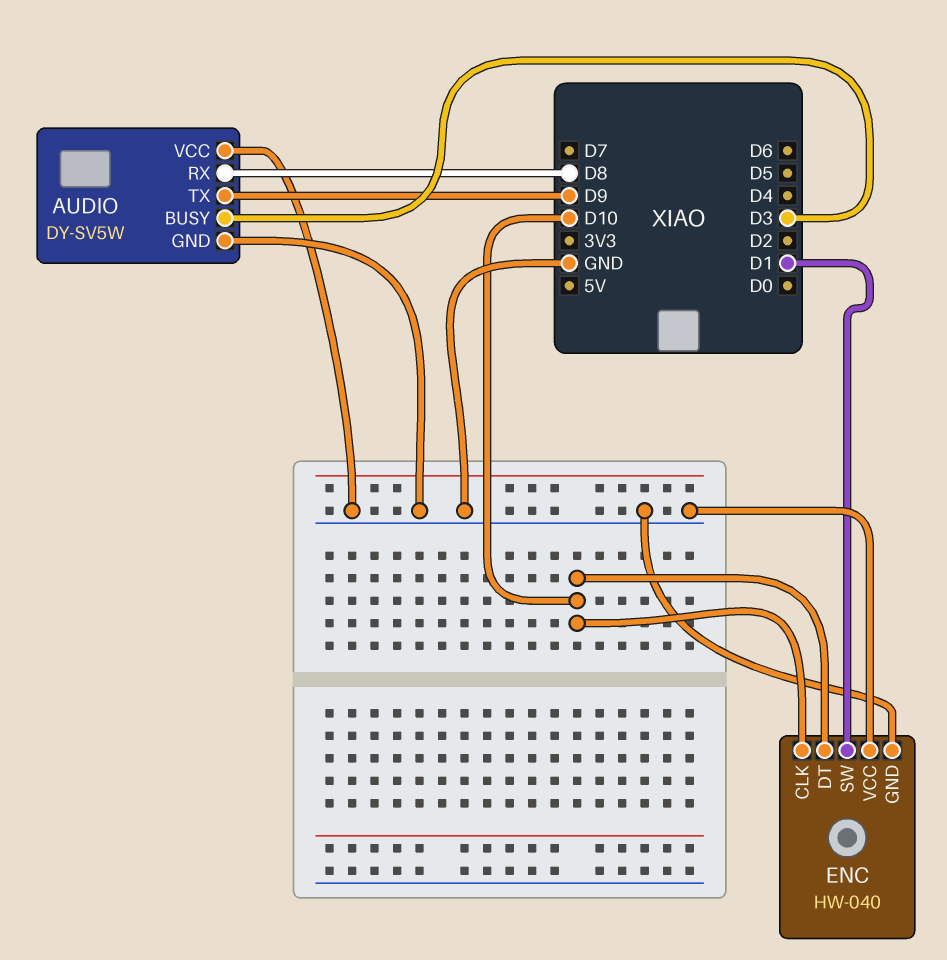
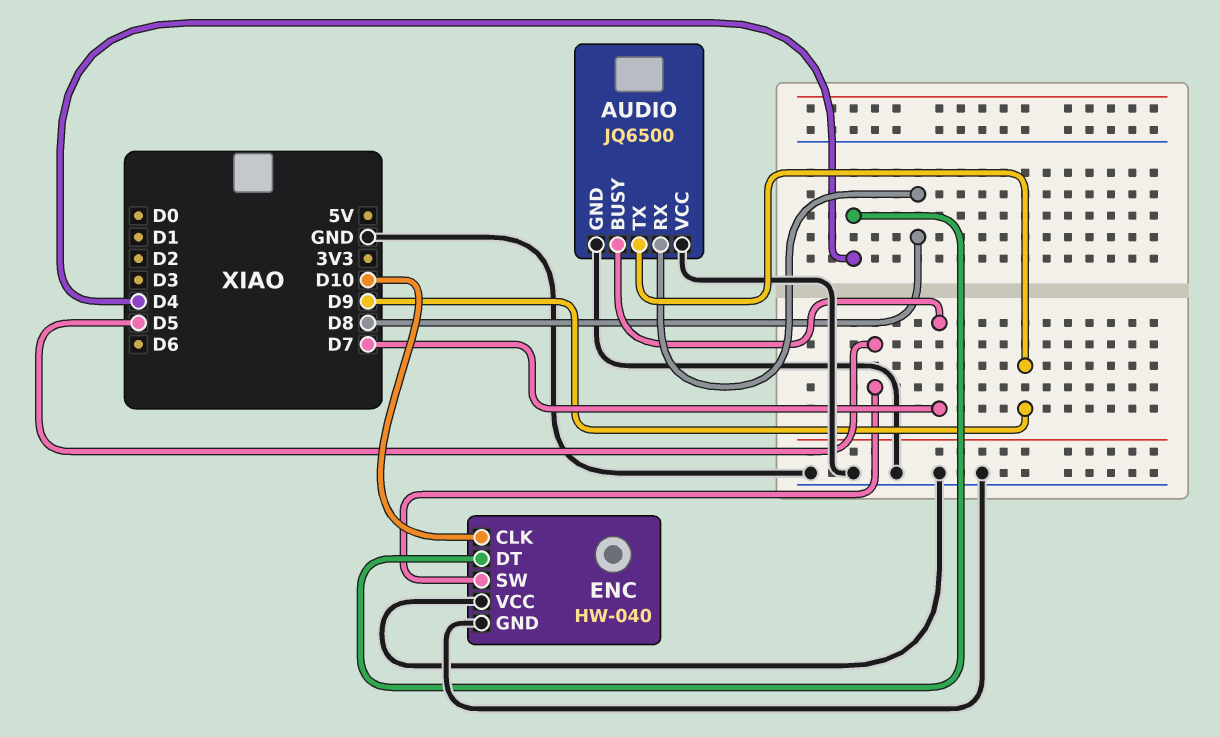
AUDIO: DY-SV5W -> JQ6500
AUDIO pin BUSY: D3 -> D7
ENC pin DT: D10 -> D4
ENC pin SW: D1 -> D5

